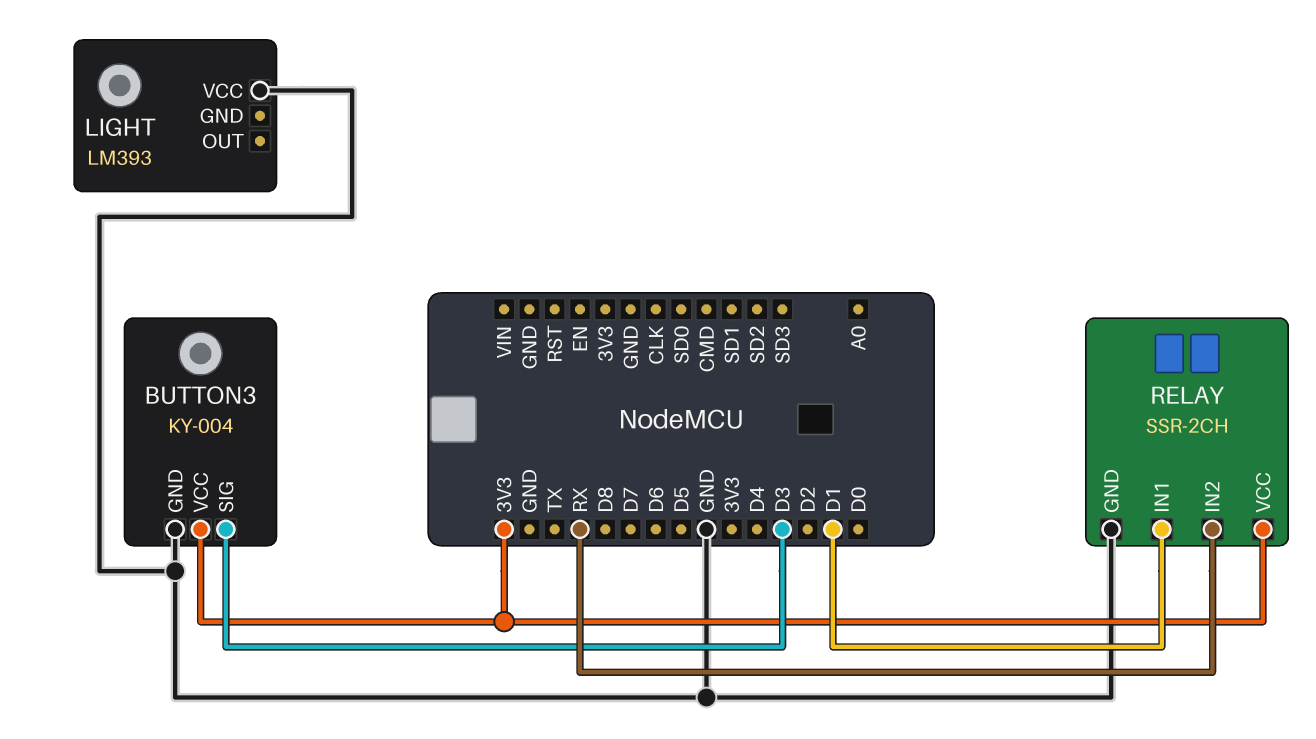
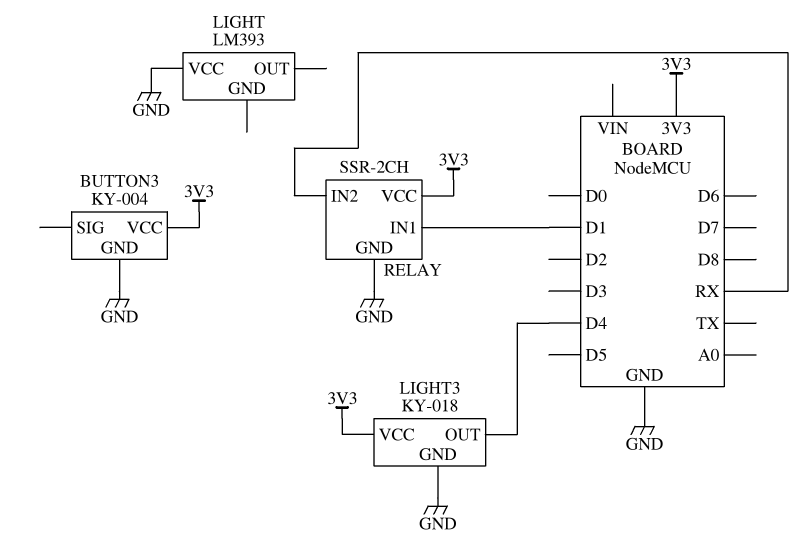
BUTTON3 pin SIG: D3 -> none
LIGHT3: none -> KY-018
LIGHT3 pin GND: none -> GND
LIGHT3 pin OUT: none -> D4
LIGHT3 pin VCC: none -> 3V3

